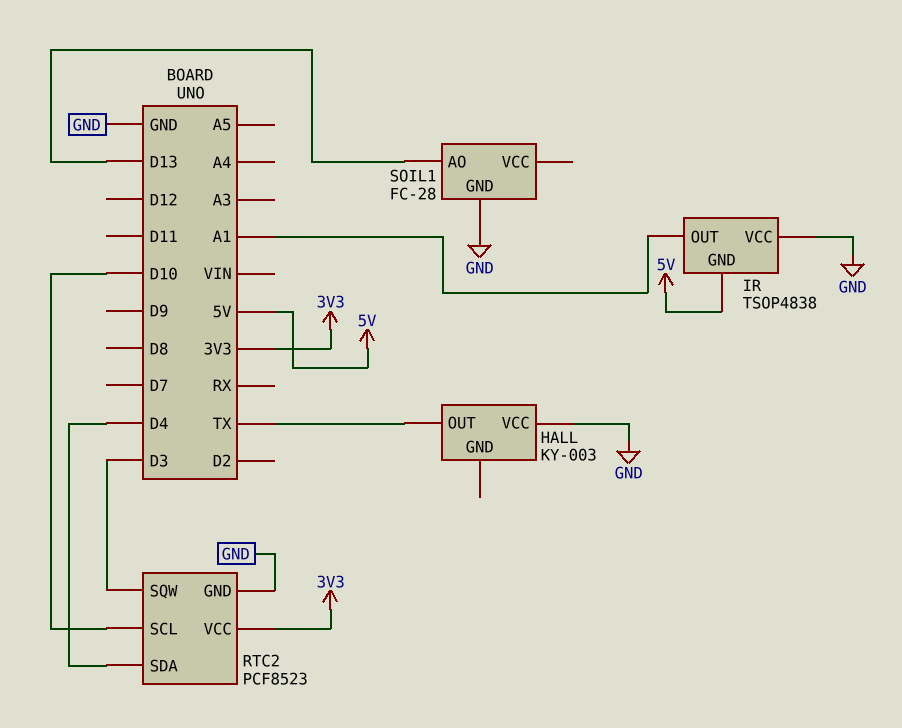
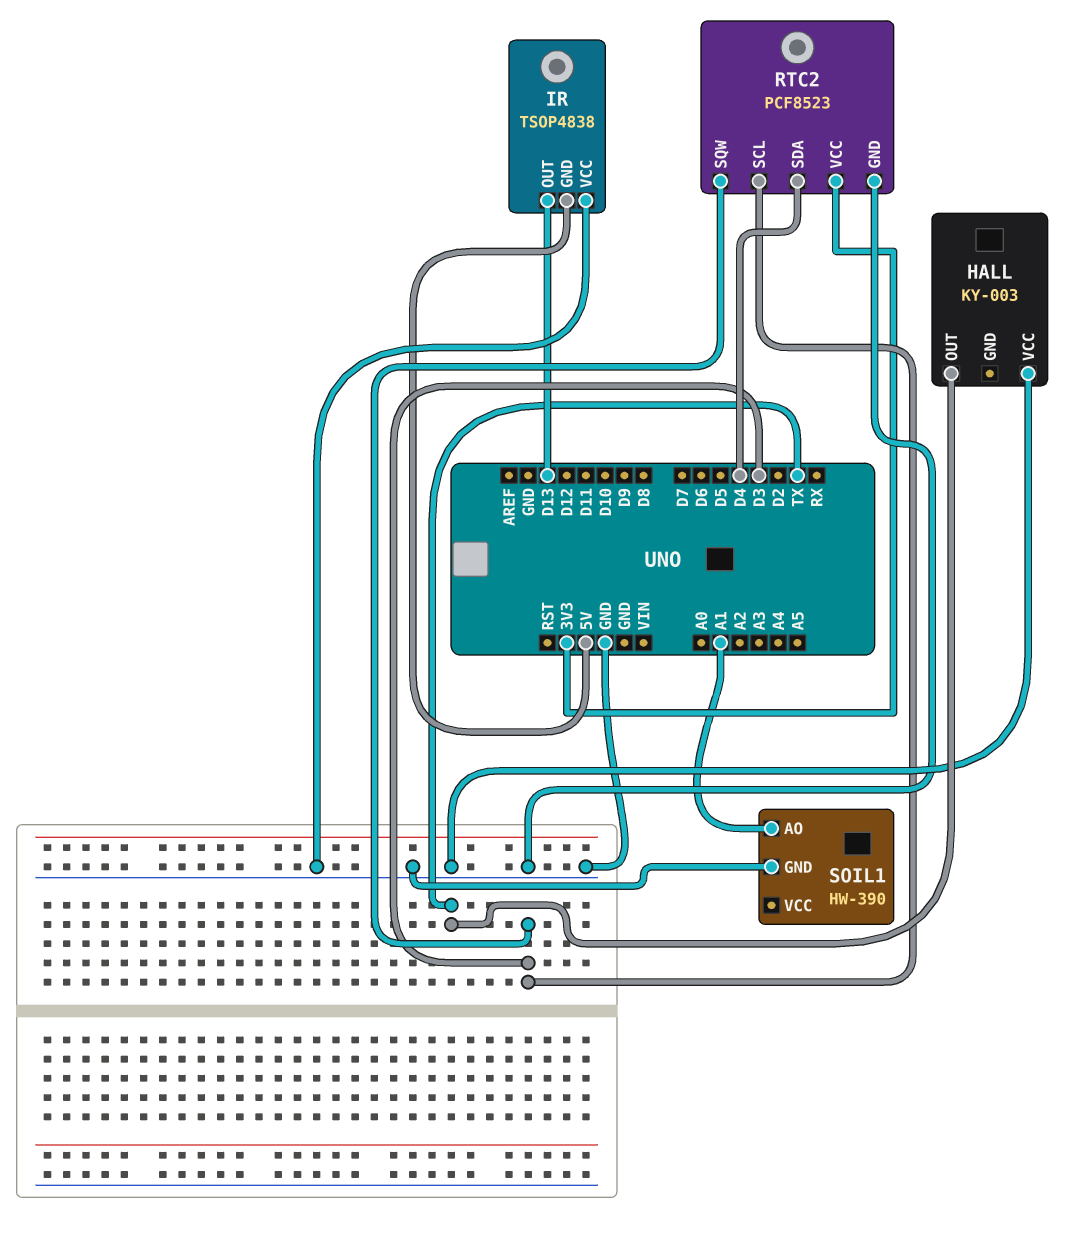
IR pin OUT: A1 -> D13
RTC2 pin SCL: D10 -> D3
SOIL1: FC-28 -> HW-390
SOIL1 pin AO: D13 -> A1

